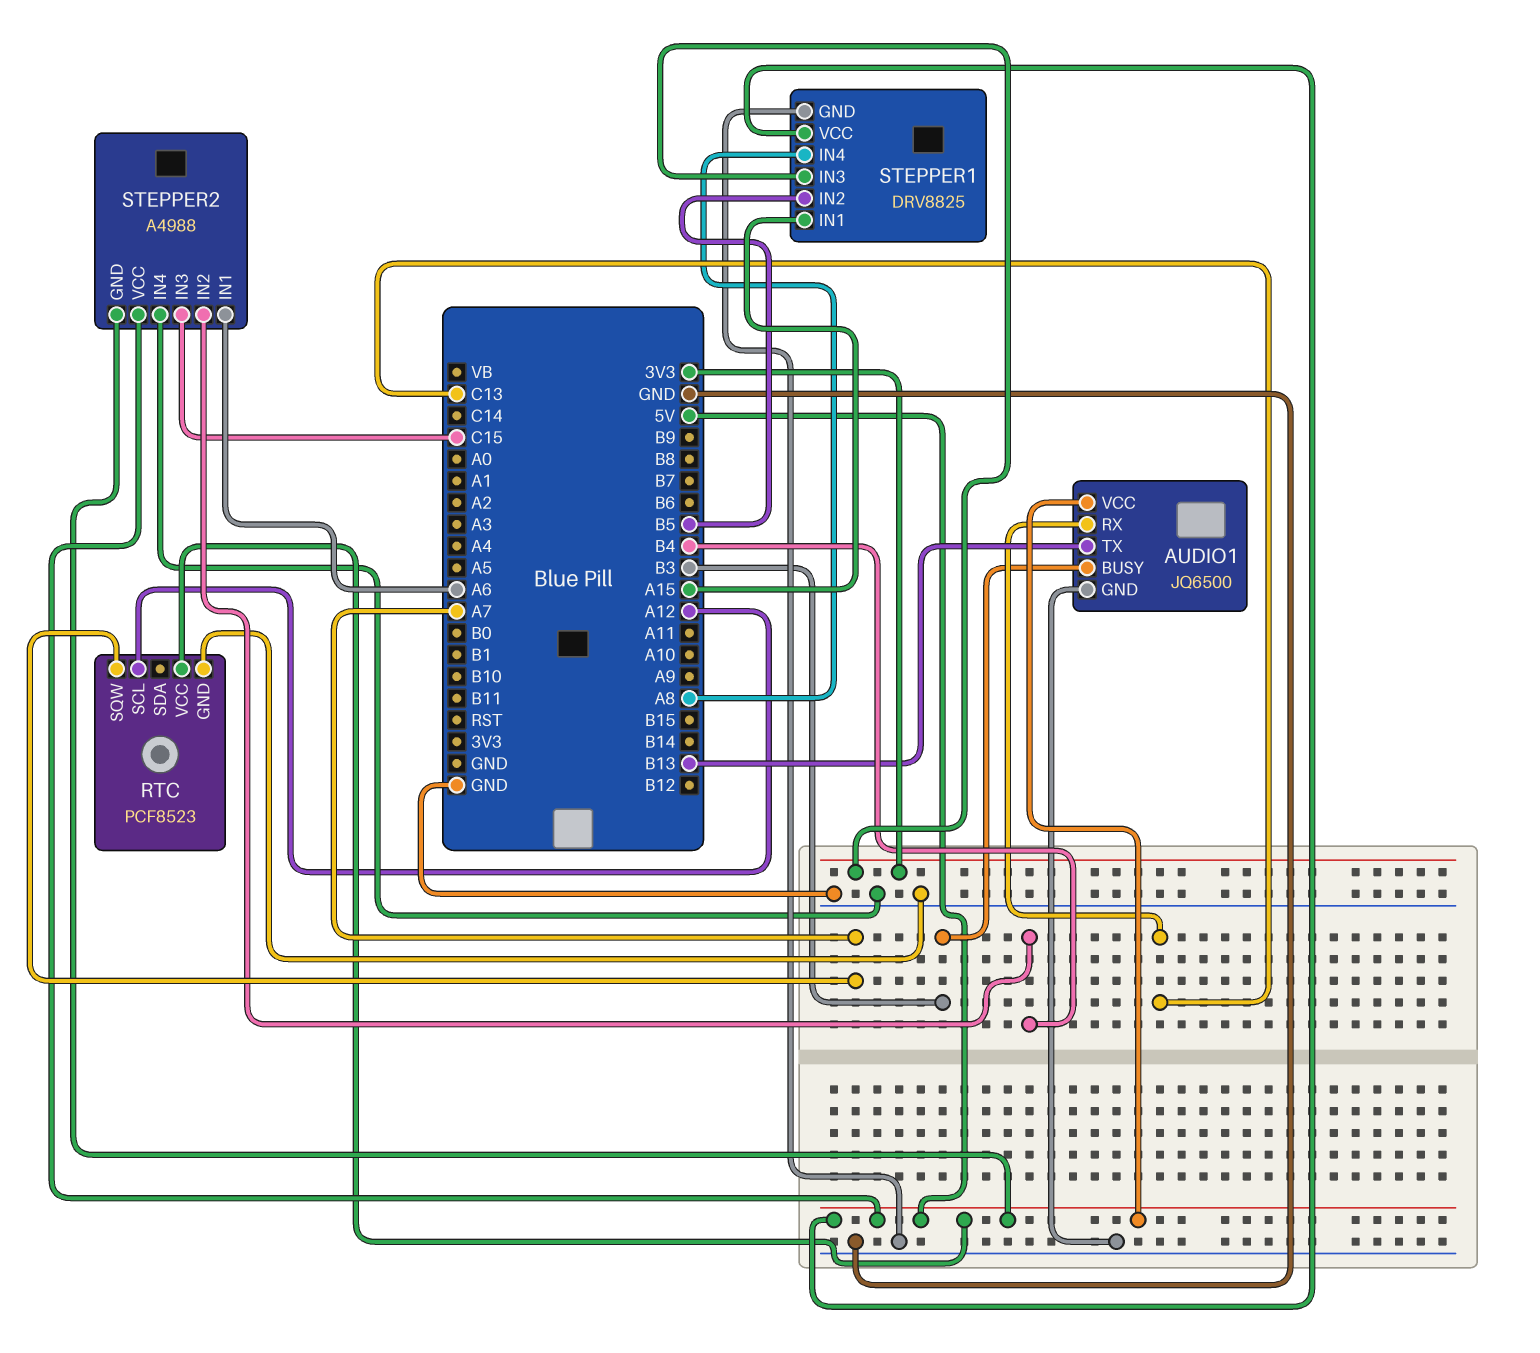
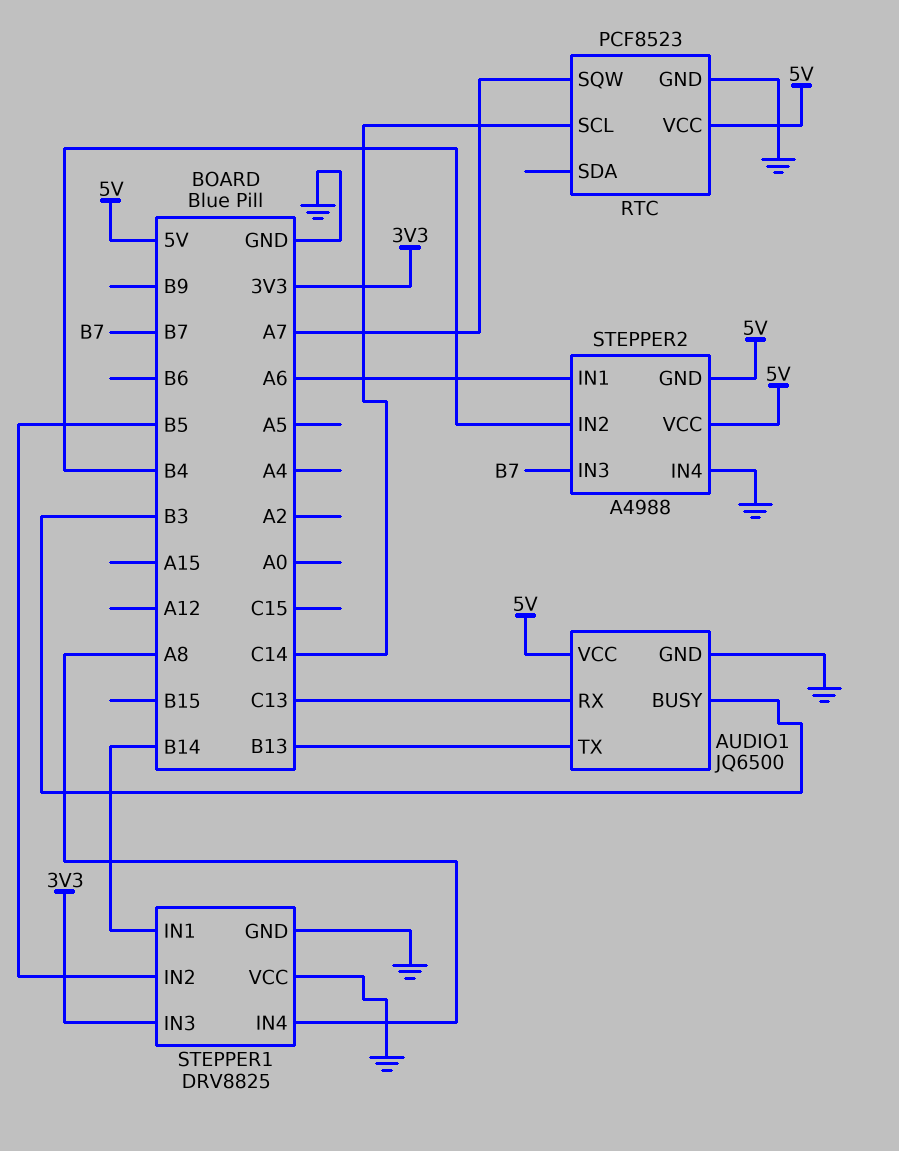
RTC pin SCL: A12 -> C14
STEPPER1 pin IN1: A15 -> B14
STEPPER1 pin VCC: 5V -> GND
STEPPER2 pin IN3: C15 -> B7

